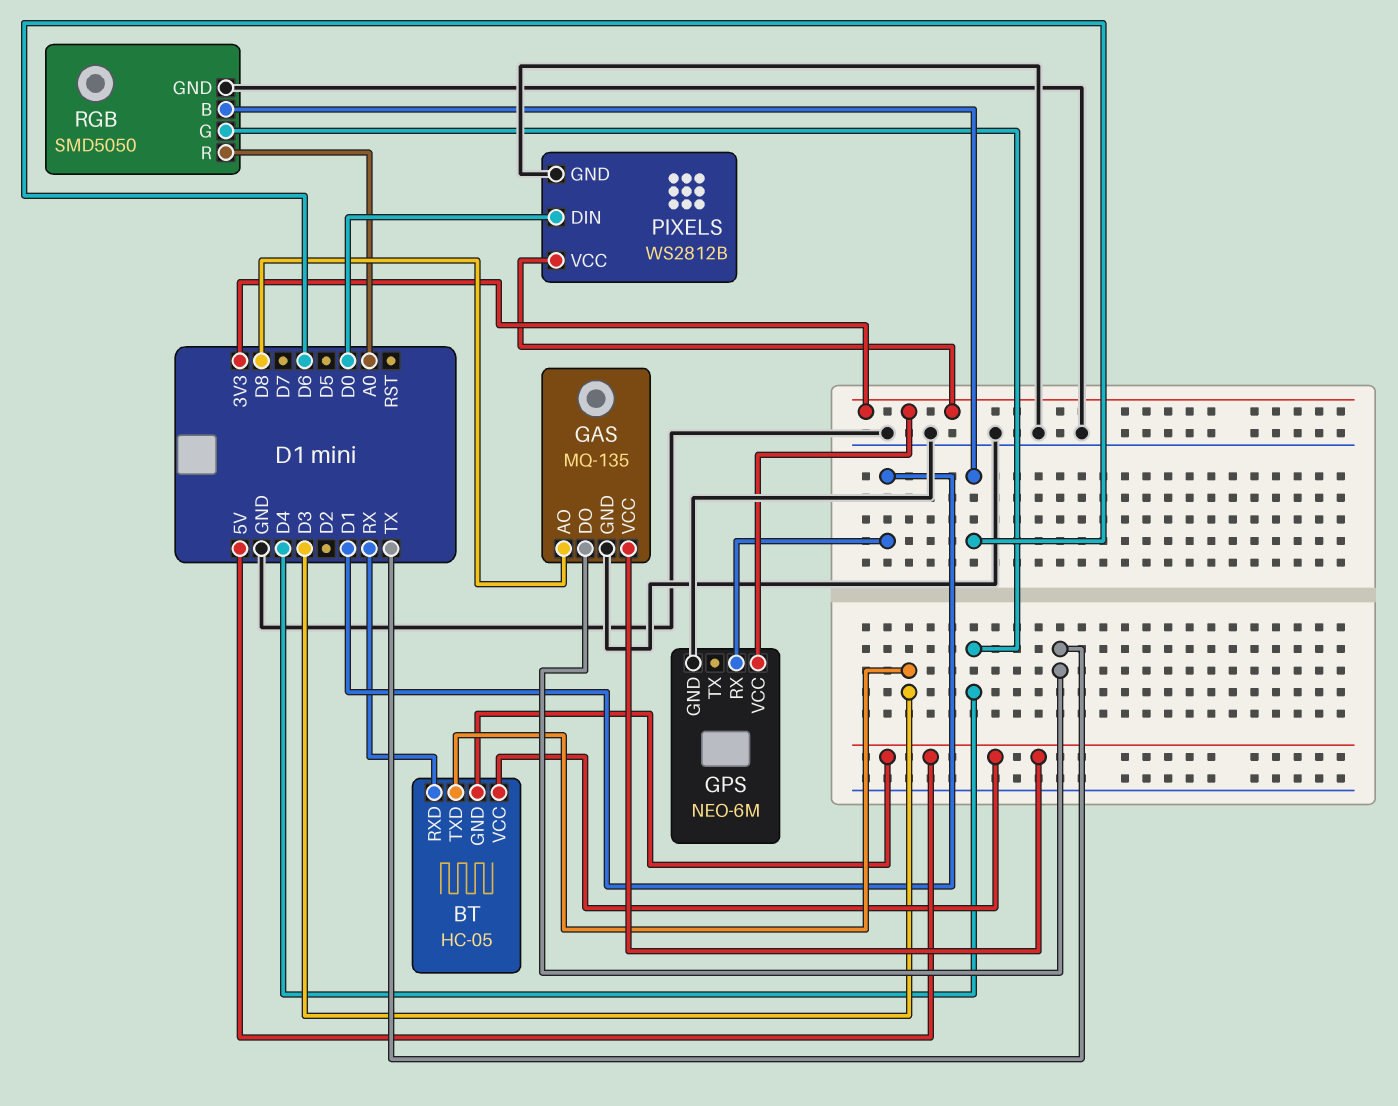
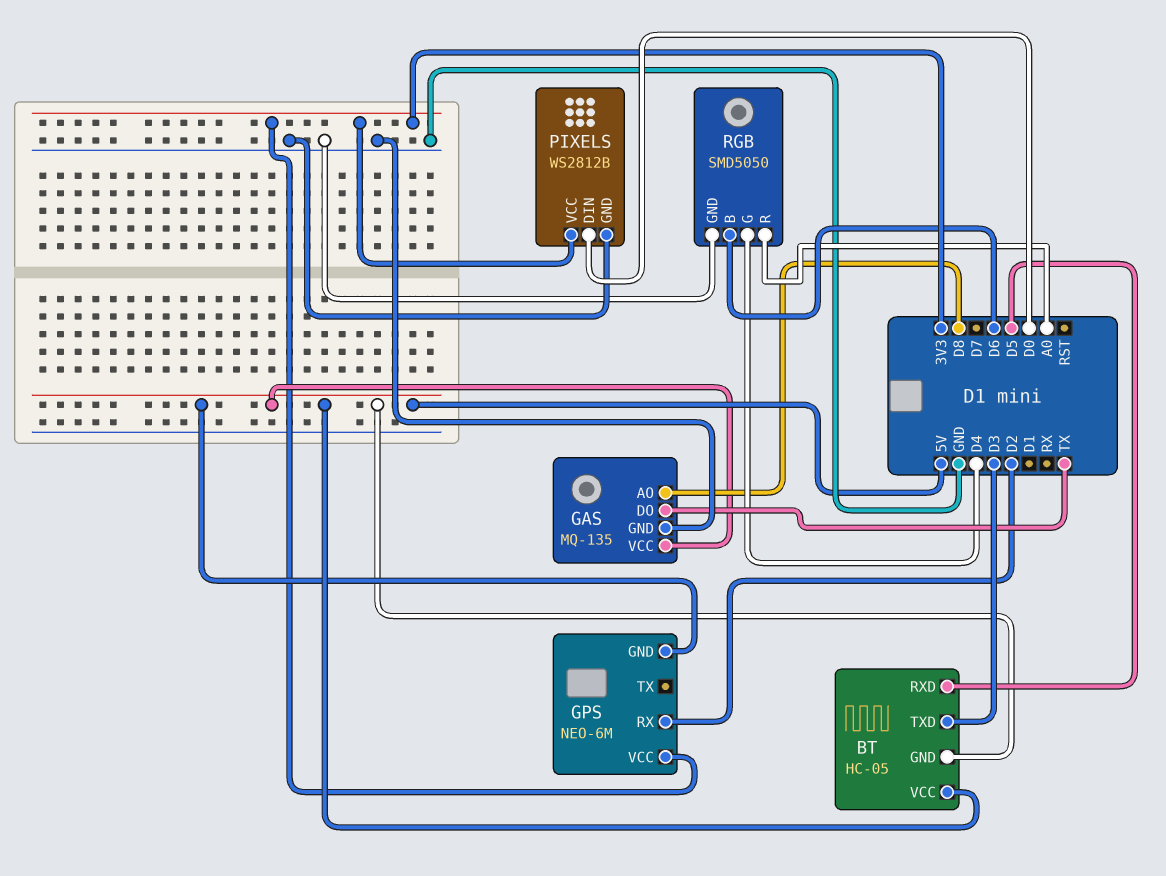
BT pin RXD: RX -> D5
GPS pin GND: GND -> 5V
GPS pin RX: D1 -> D2

